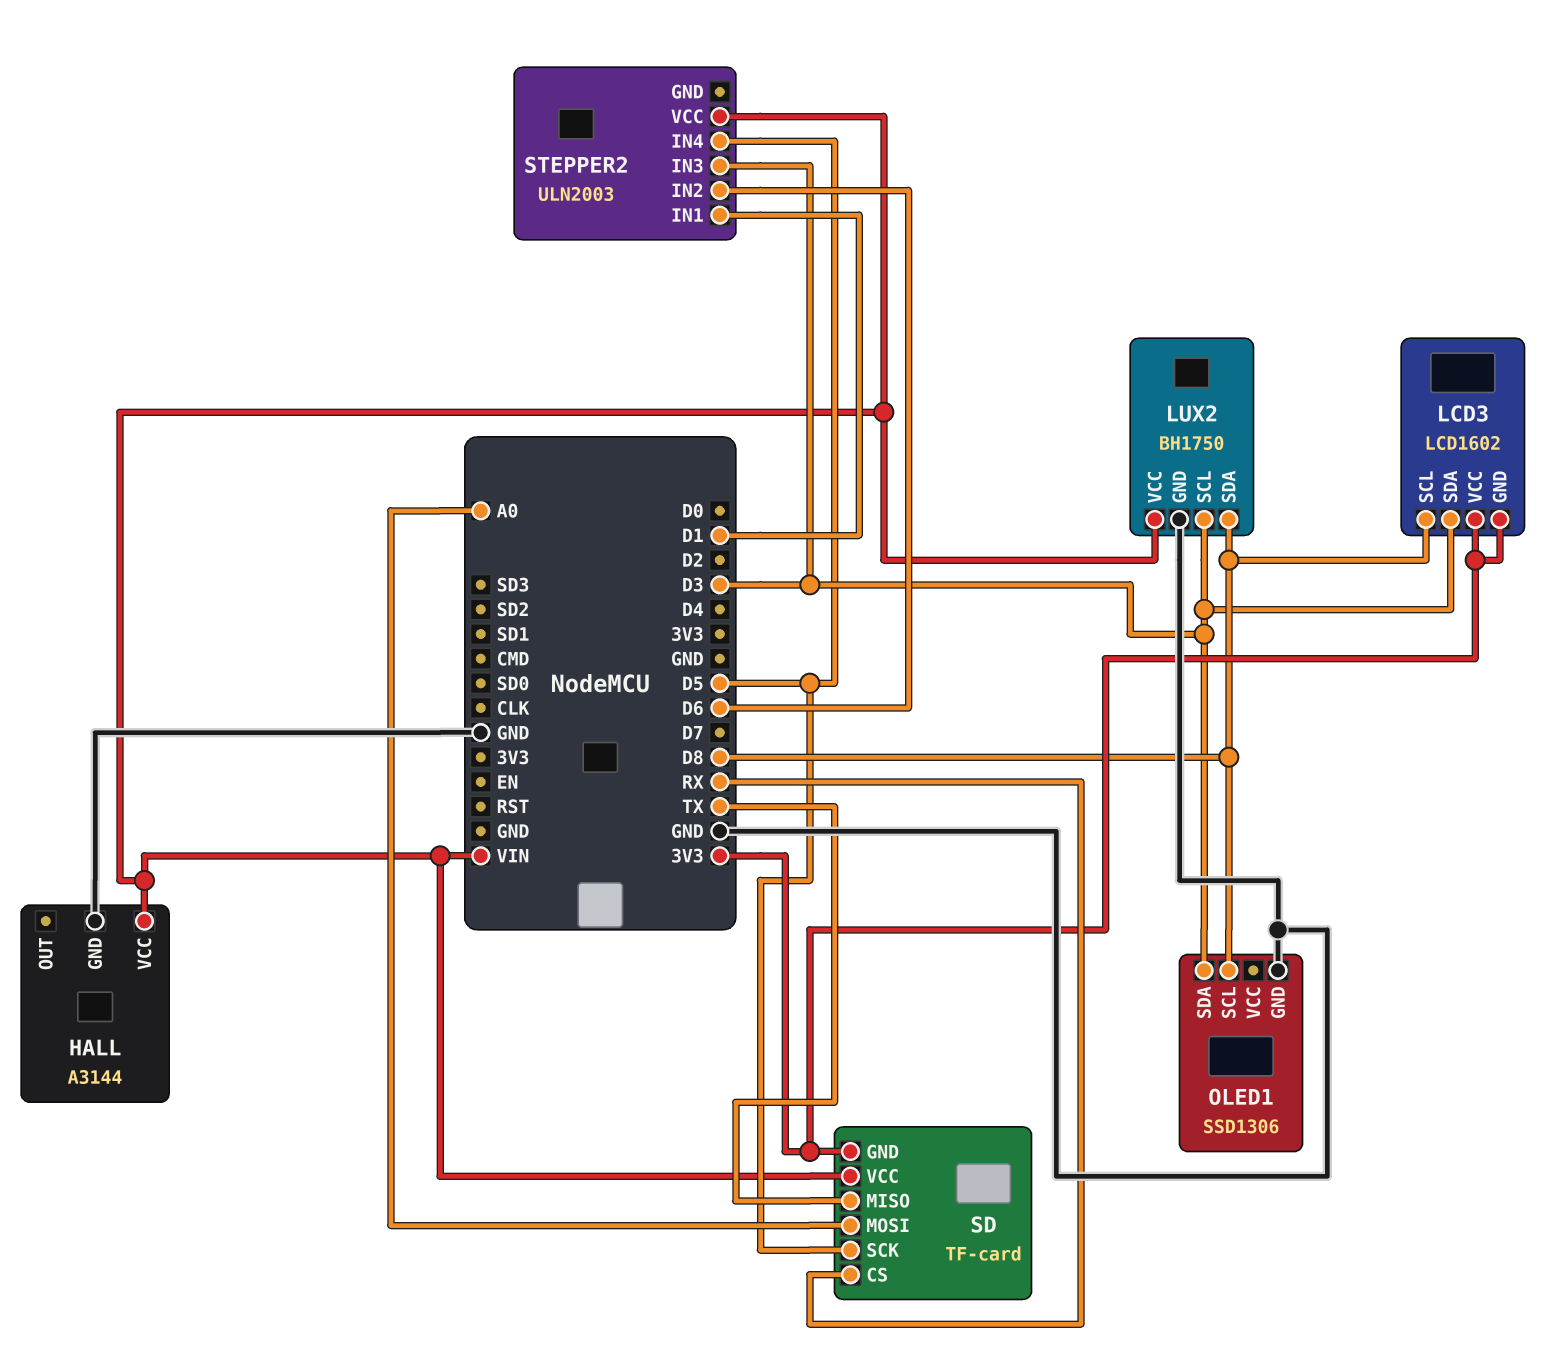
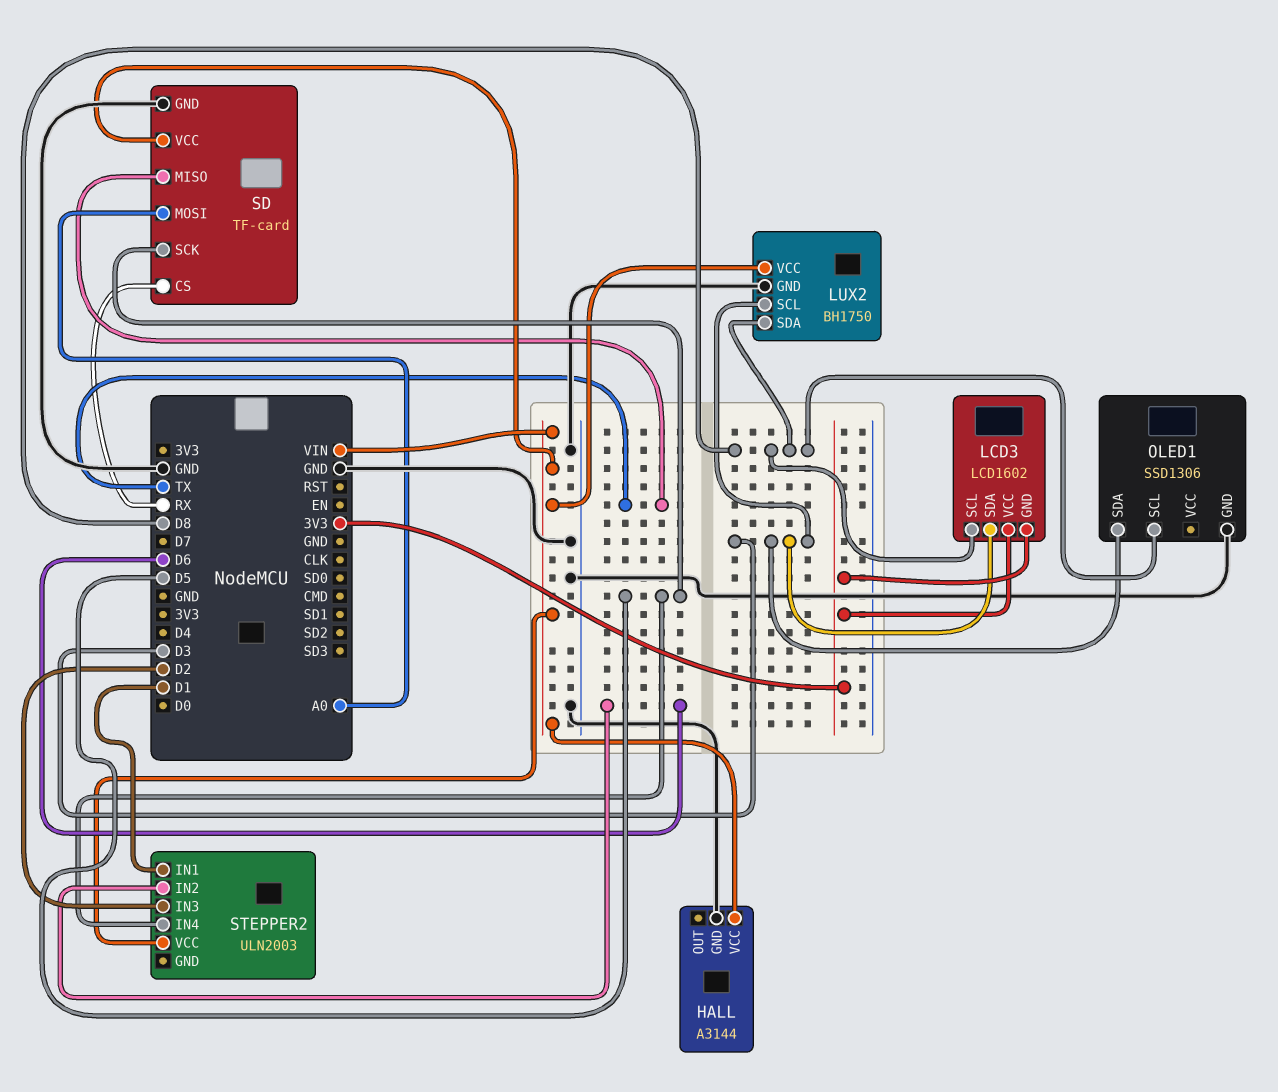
SD pin GND: 3V3 -> GND
STEPPER2 pin IN3: D3 -> D2

